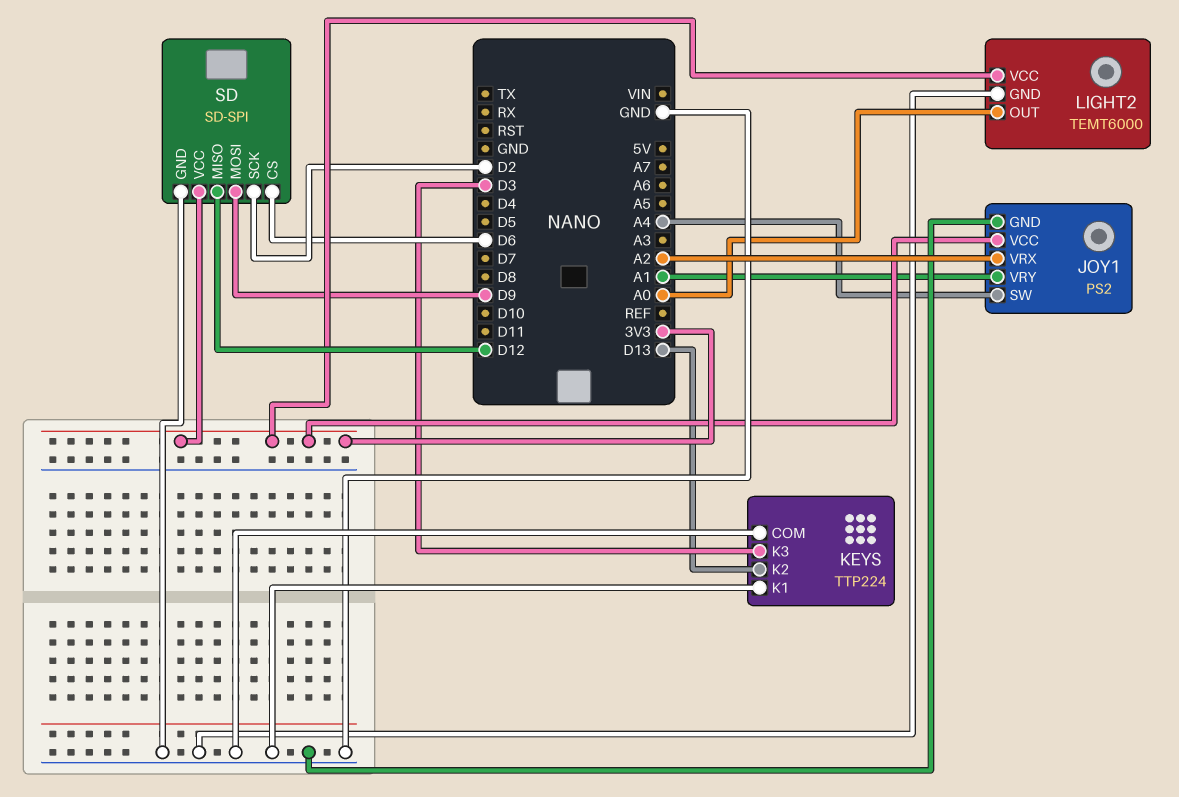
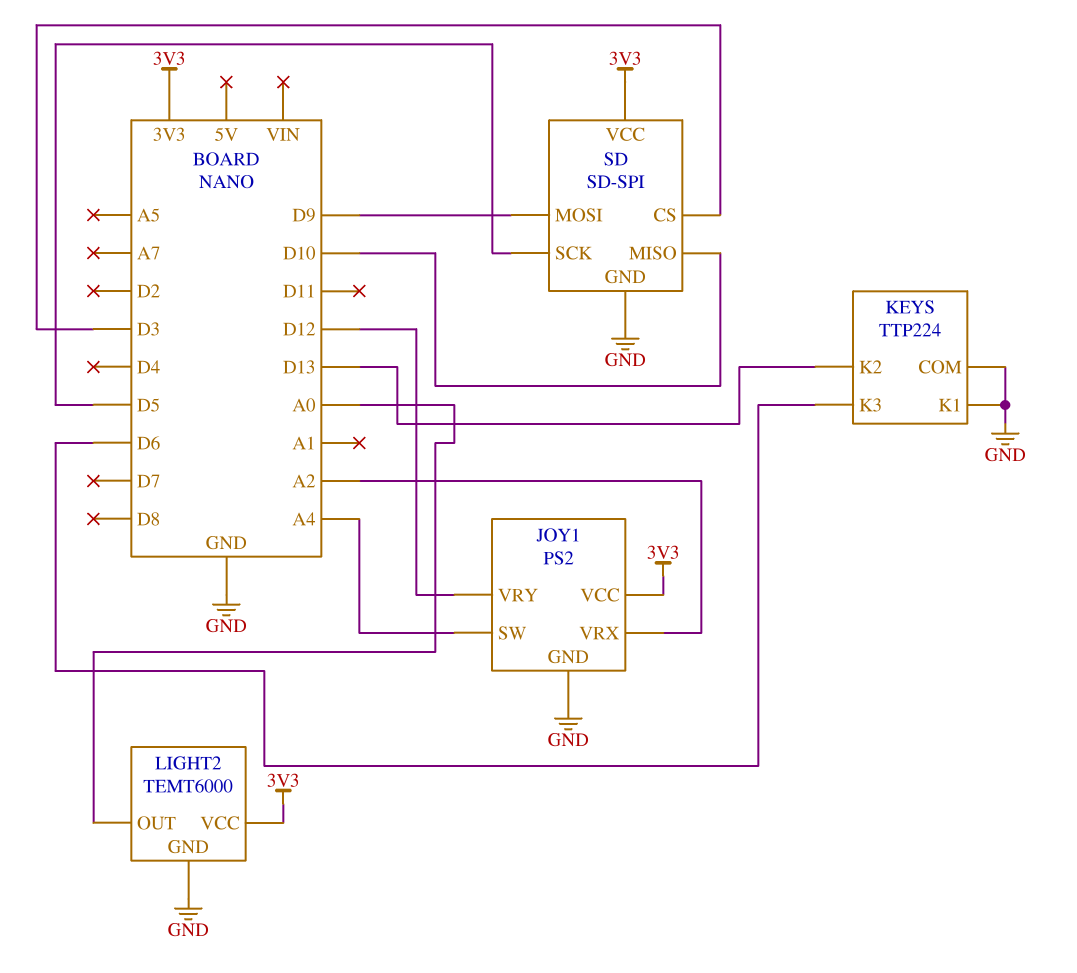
JOY1 pin VRY: A1 -> D12
KEYS pin K3: D3 -> D6
SD pin CS: D6 -> D3
SD pin MISO: D12 -> D10
SD pin SCK: D2 -> D5

